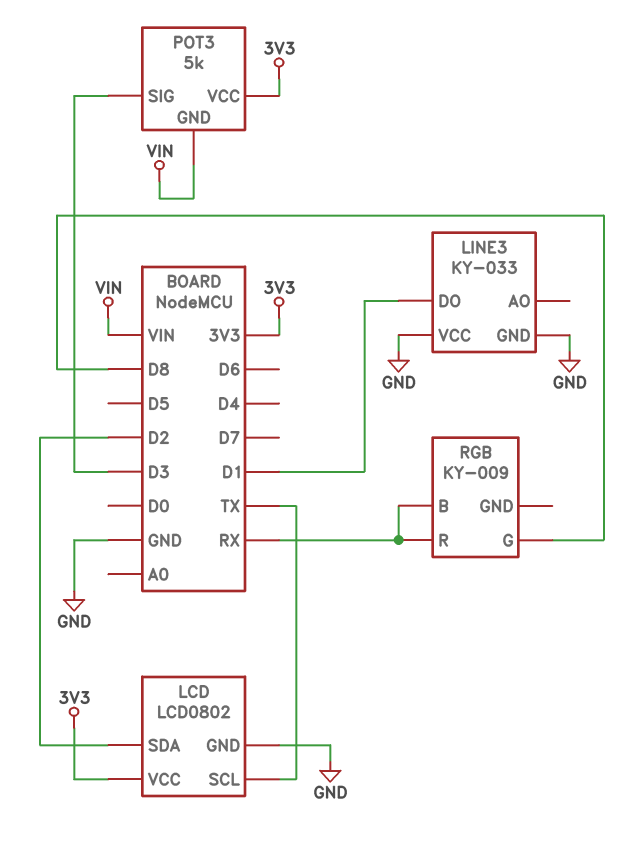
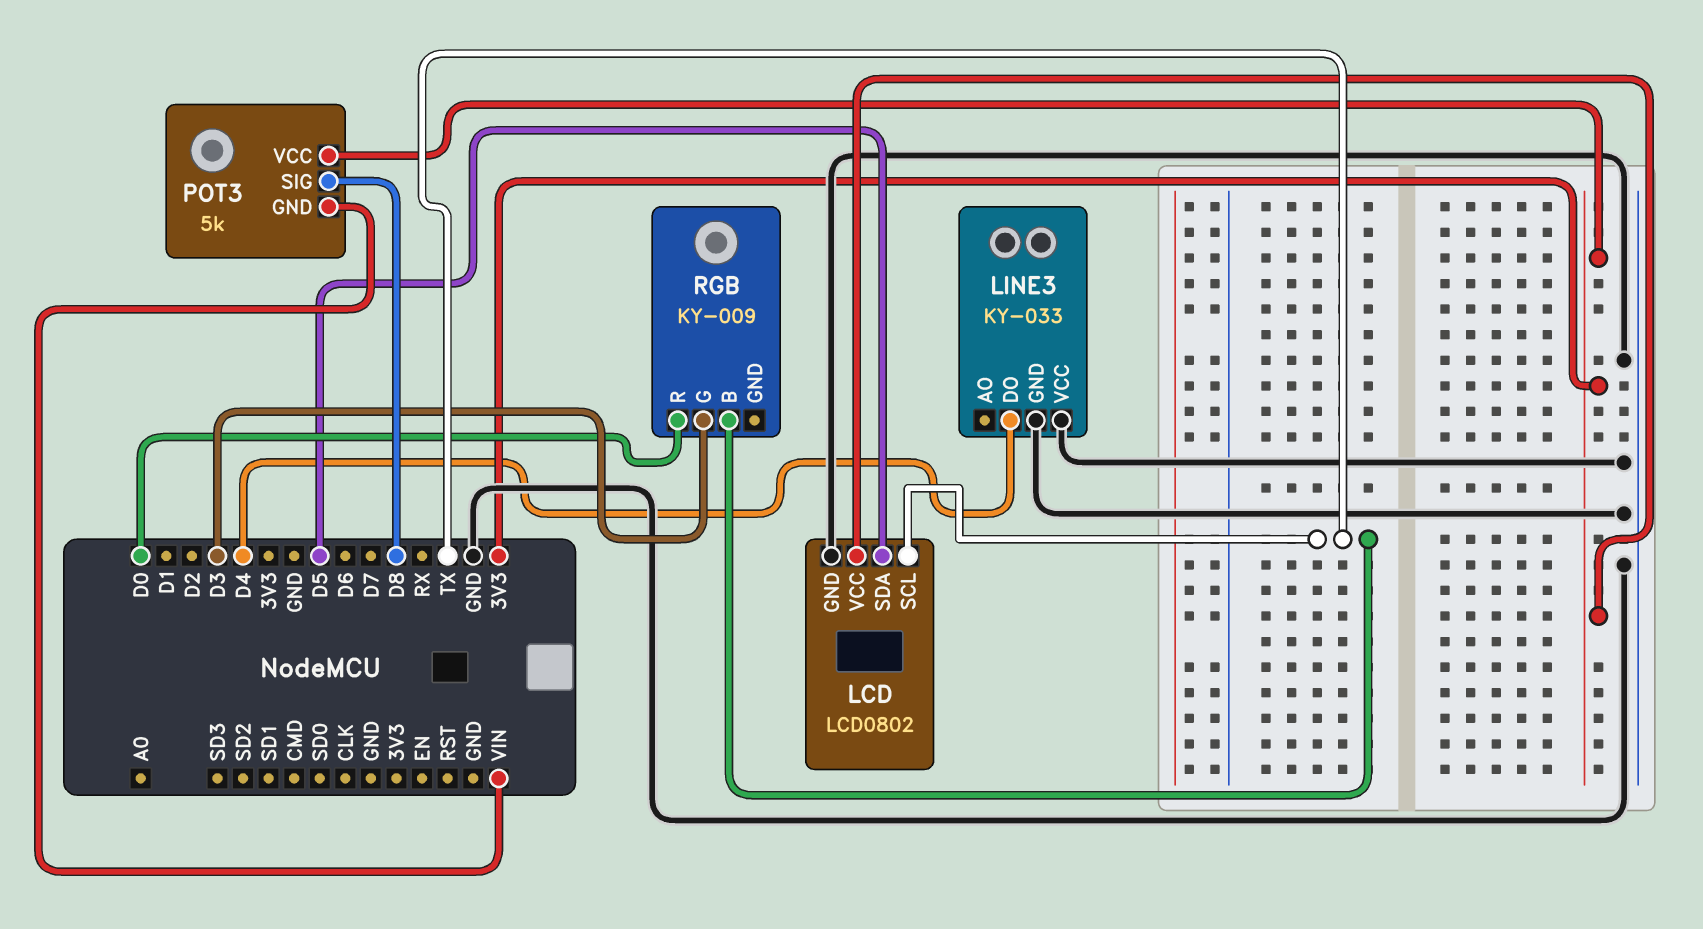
LCD pin SDA: D2 -> D5
LINE3 pin DO: D1 -> D4
POT3 pin SIG: D3 -> D8
RGB pin B: RX -> TX
RGB pin G: D8 -> D3
RGB pin R: RX -> D0

